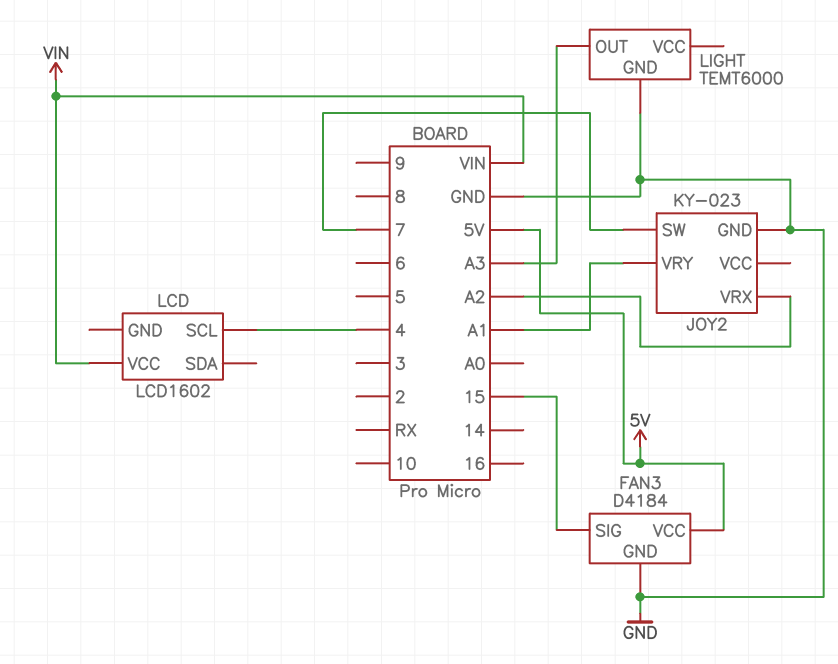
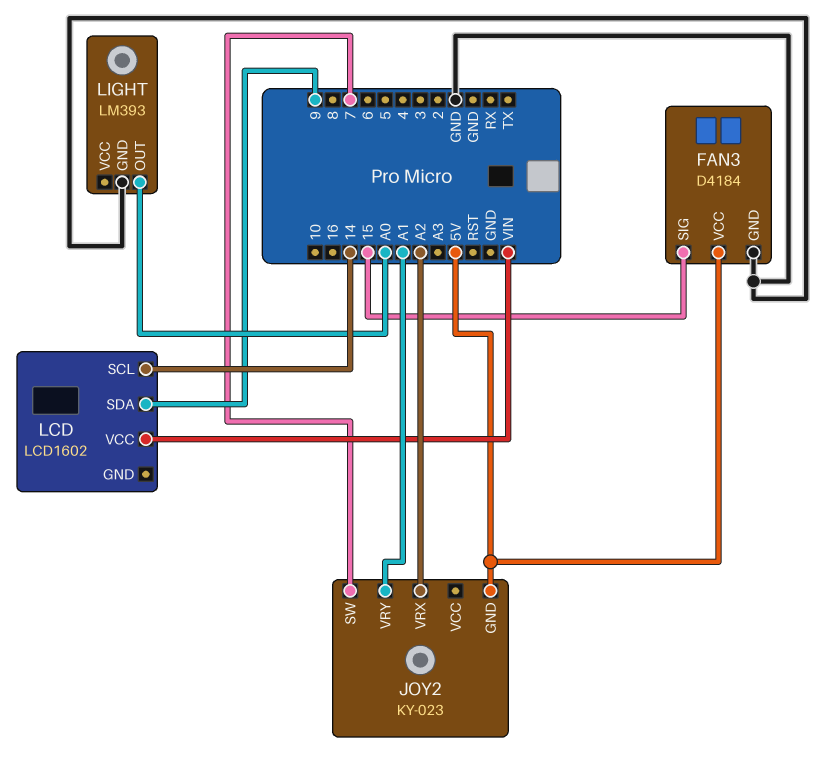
JOY2 pin GND: GND -> 5V
LCD pin SCL: 4 -> 14
LCD pin SDA: none -> 9
LIGHT: TEMT6000 -> LM393
LIGHT pin OUT: A3 -> A0

